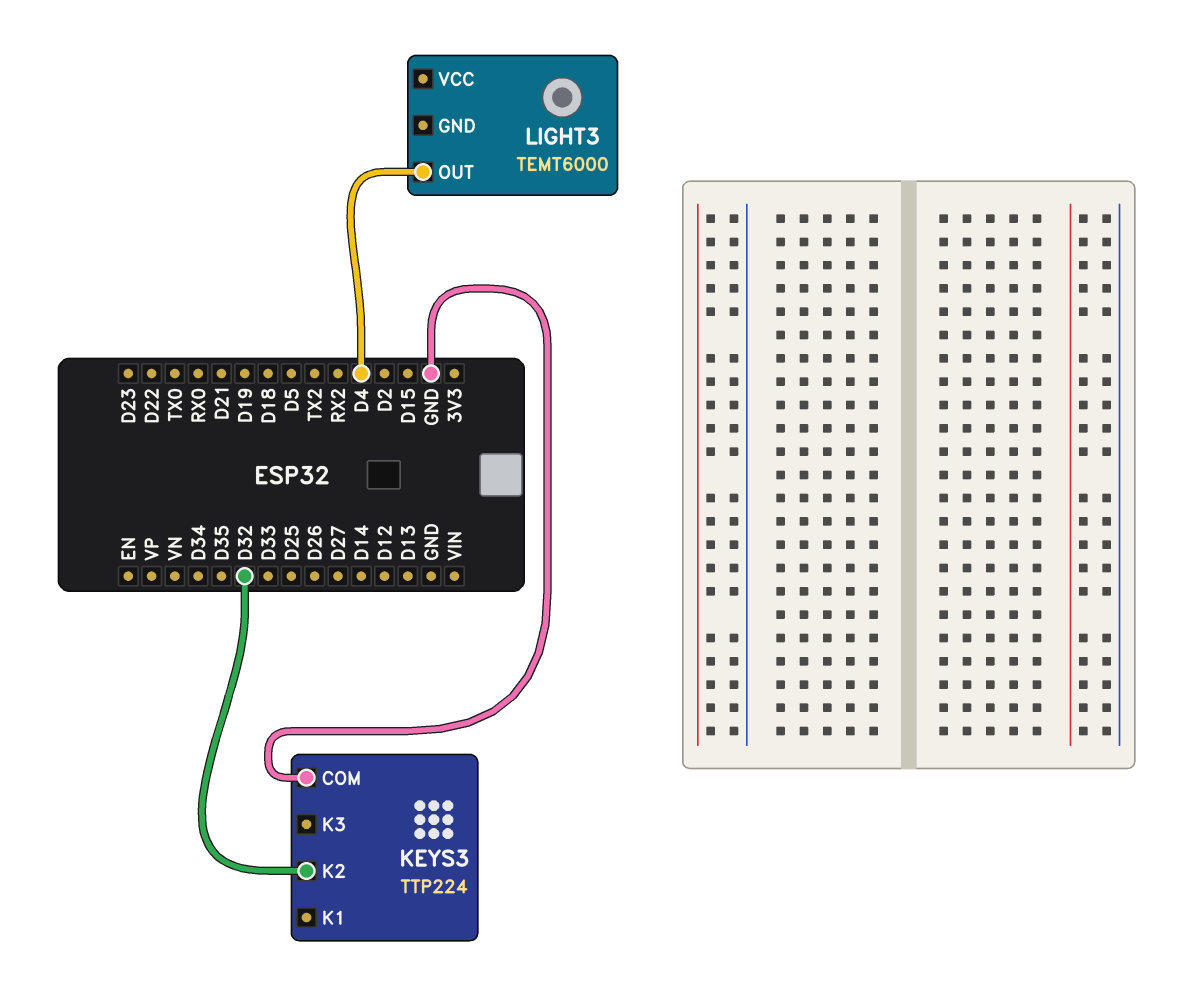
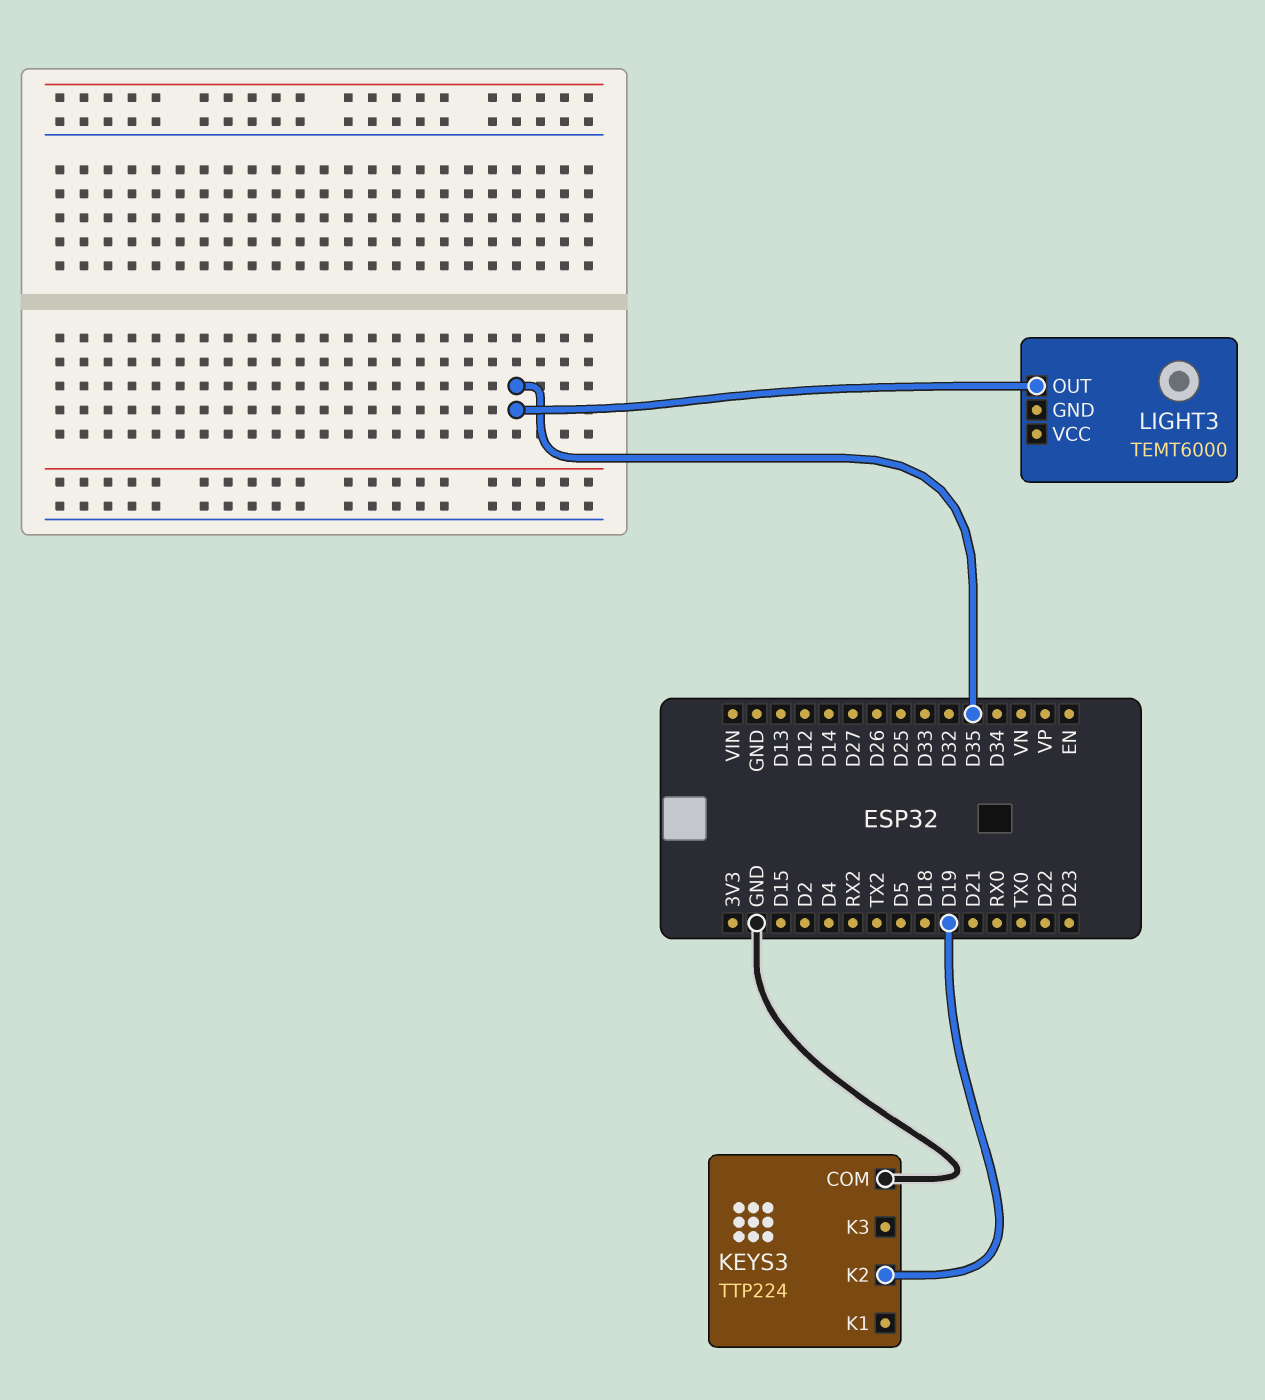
KEYS3 pin K2: D32 -> D19
LIGHT3 pin OUT: D4 -> D35

